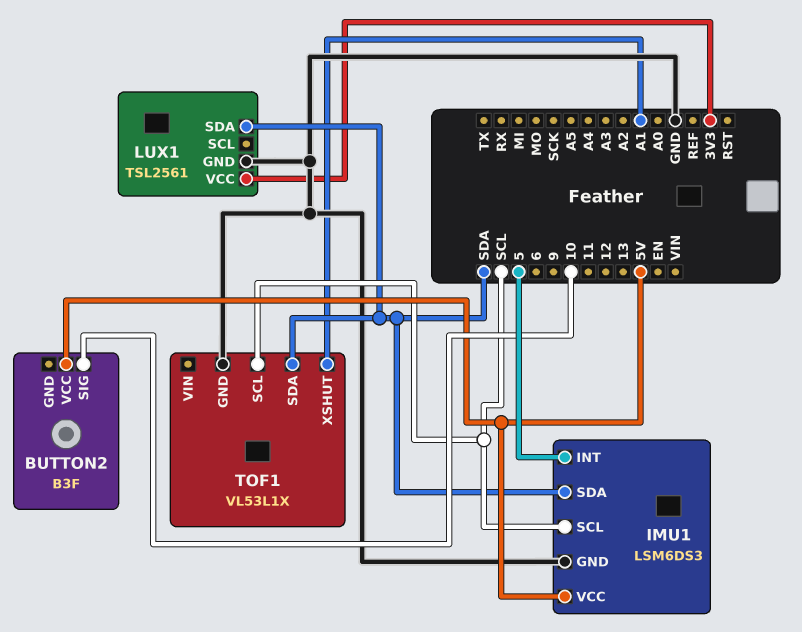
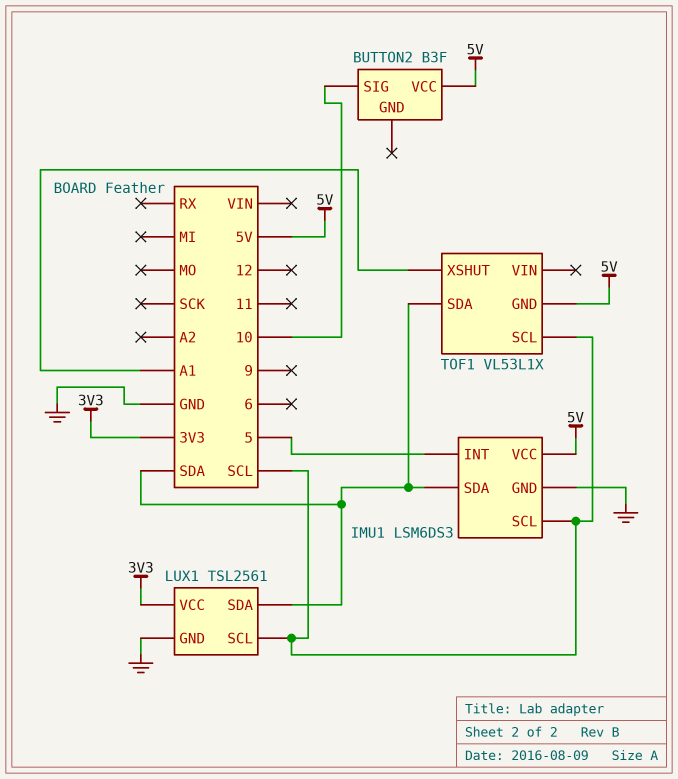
LUX1 pin SCL: none -> SCL
TOF1 pin GND: GND -> 5V

